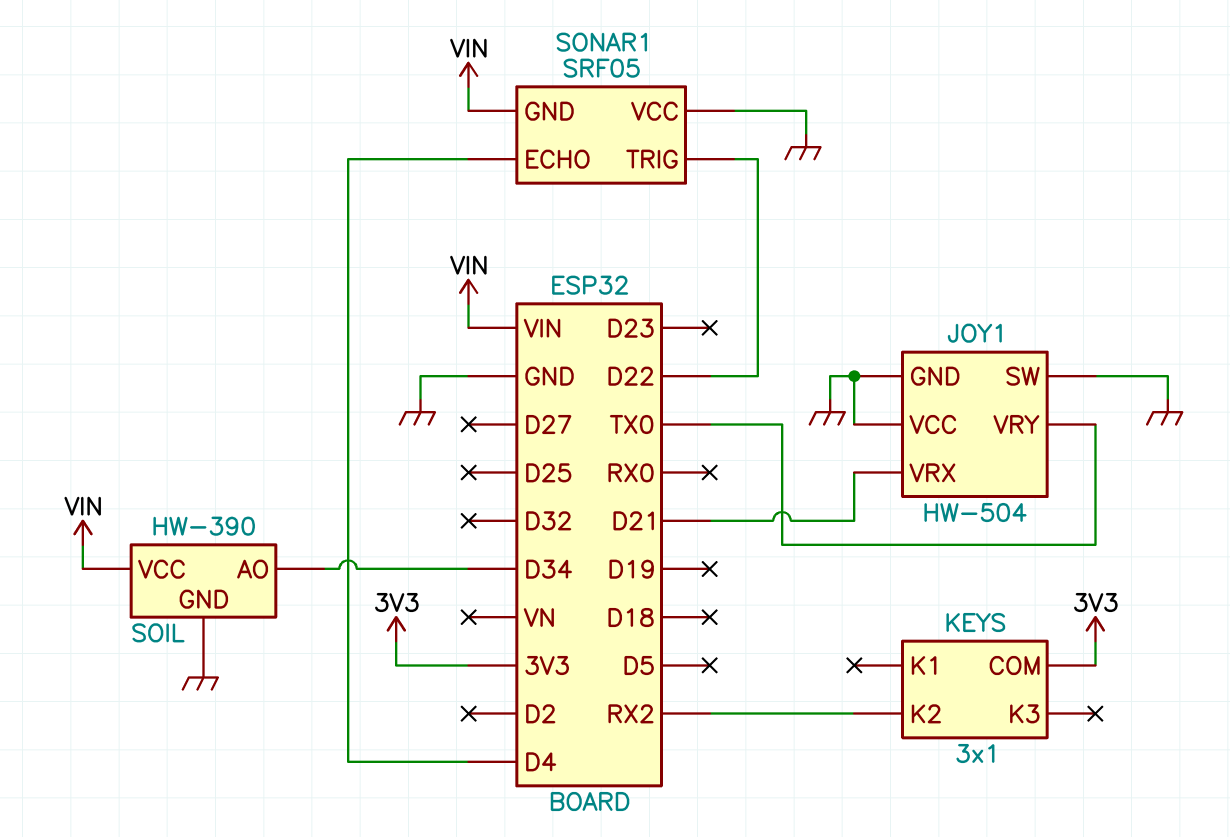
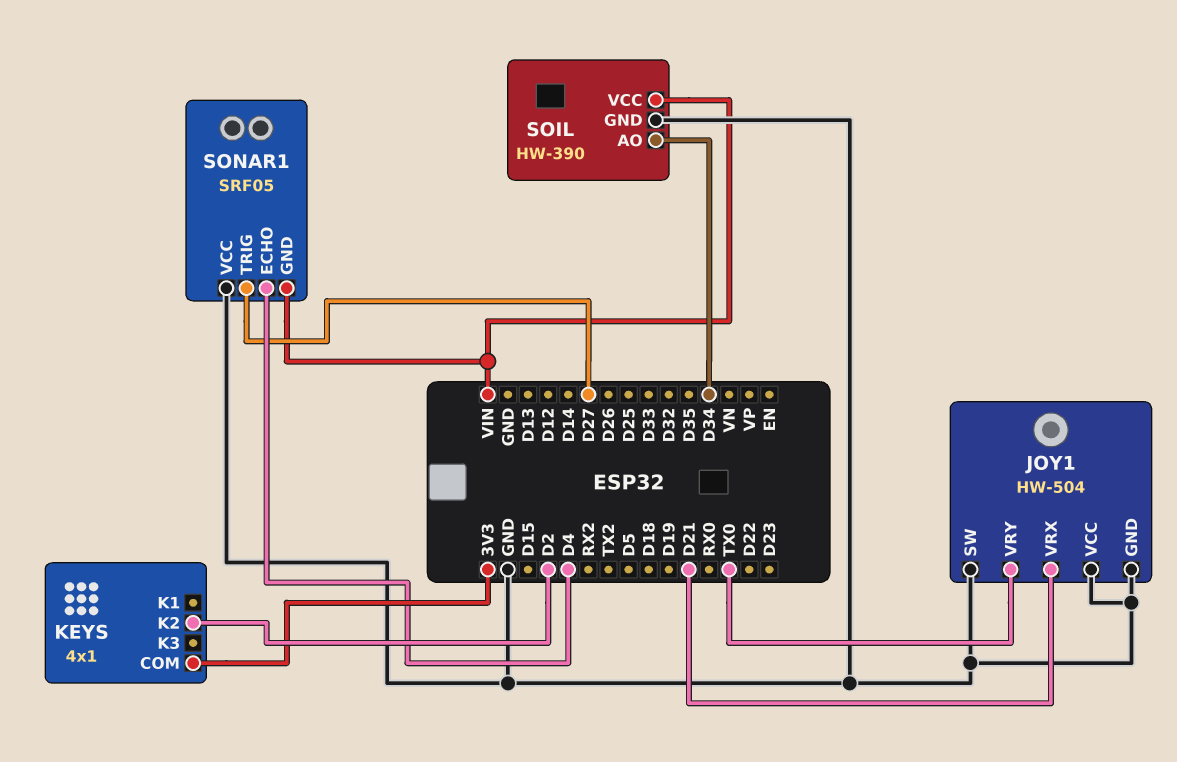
KEYS: 3x1 -> 4x1
KEYS pin K2: RX2 -> D2
SONAR1 pin TRIG: D22 -> D27

